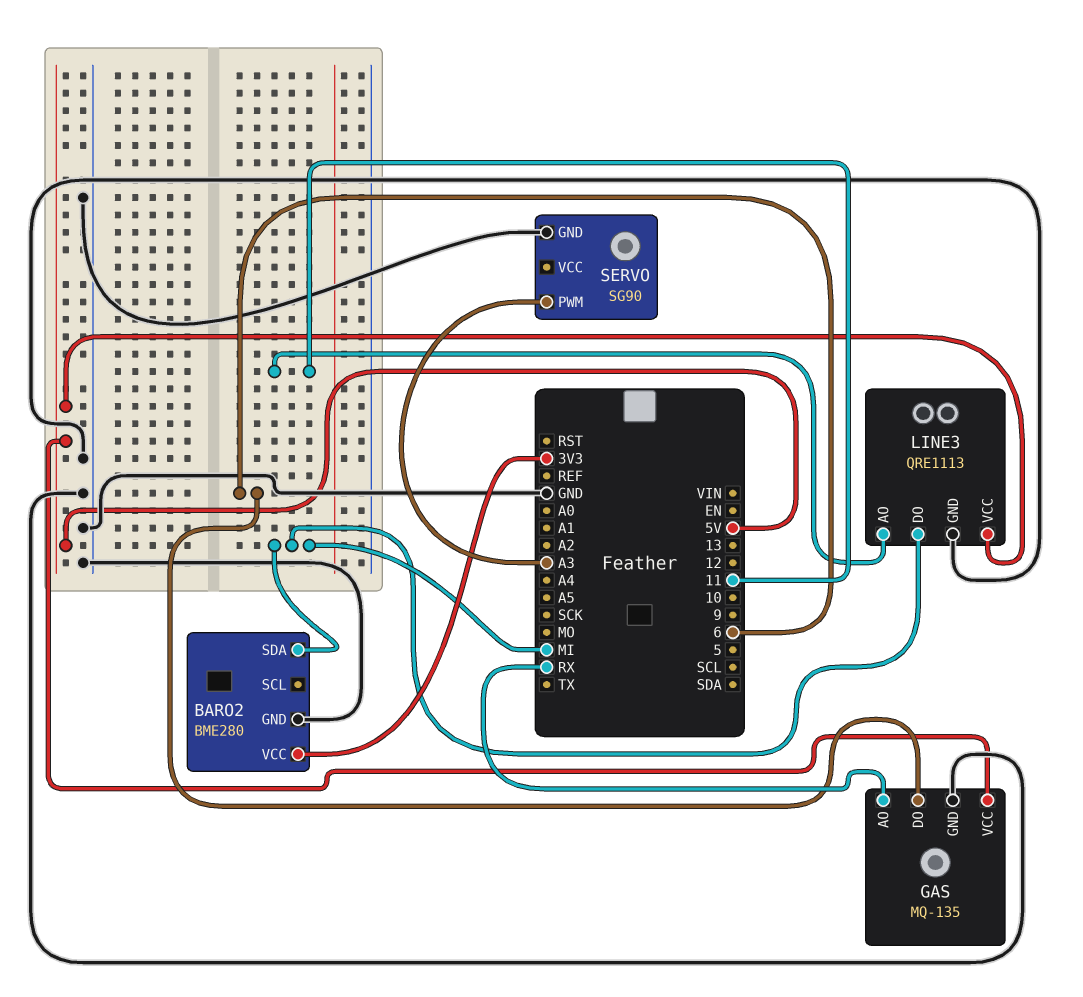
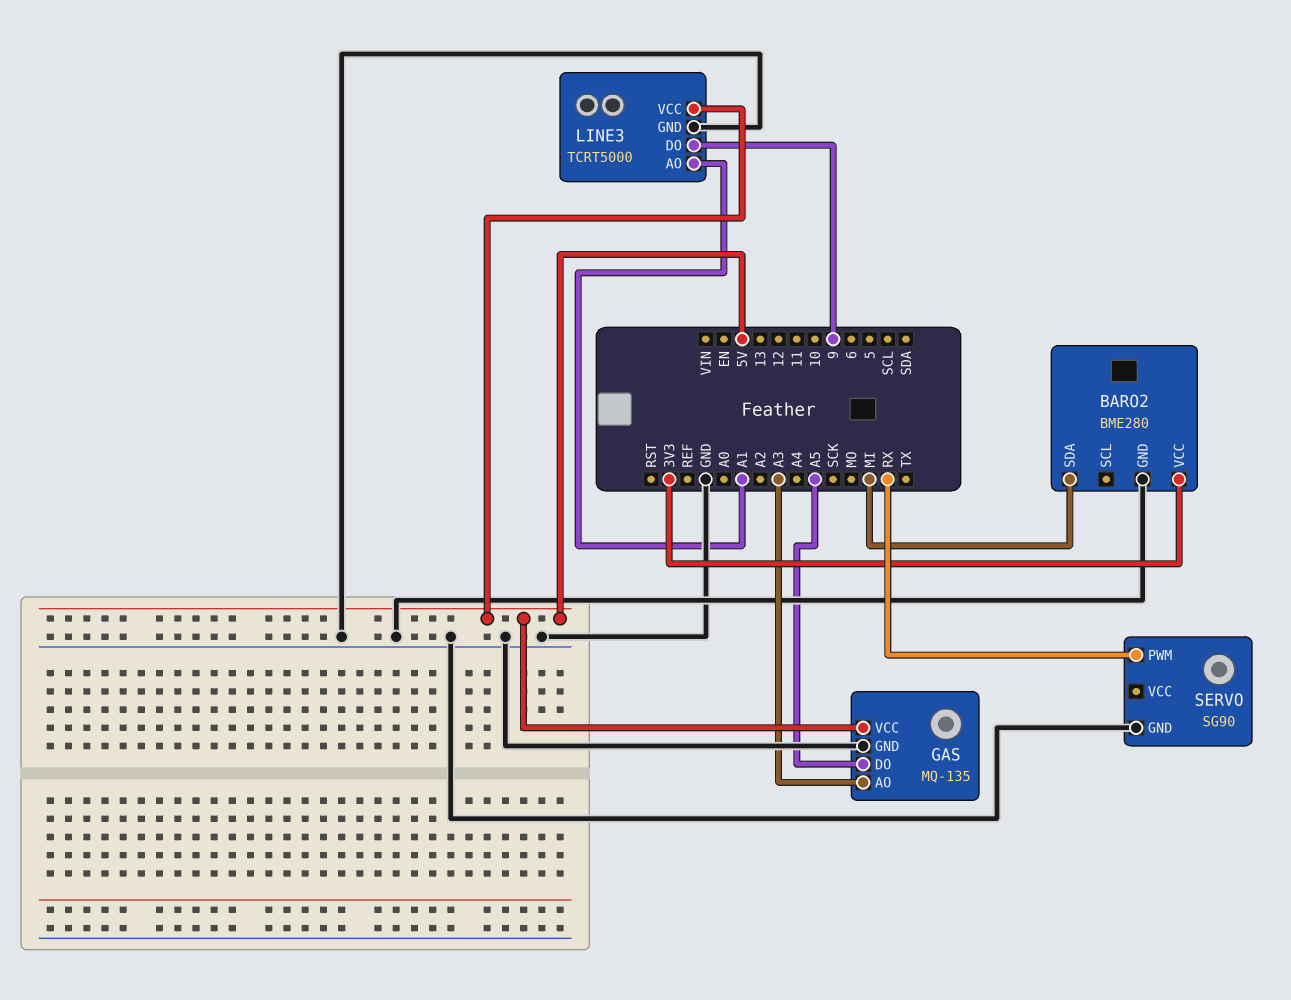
GAS pin AO: RX -> A3
GAS pin DO: 6 -> A5
LINE3: QRE1113 -> TCRT5000
LINE3 pin AO: 11 -> A1
LINE3 pin DO: MI -> 9
SERVO pin PWM: A3 -> RX

